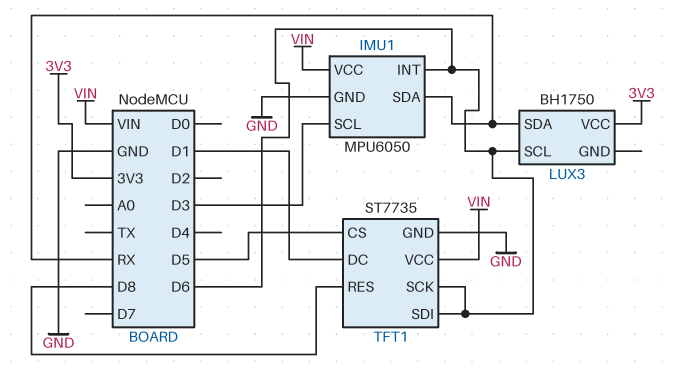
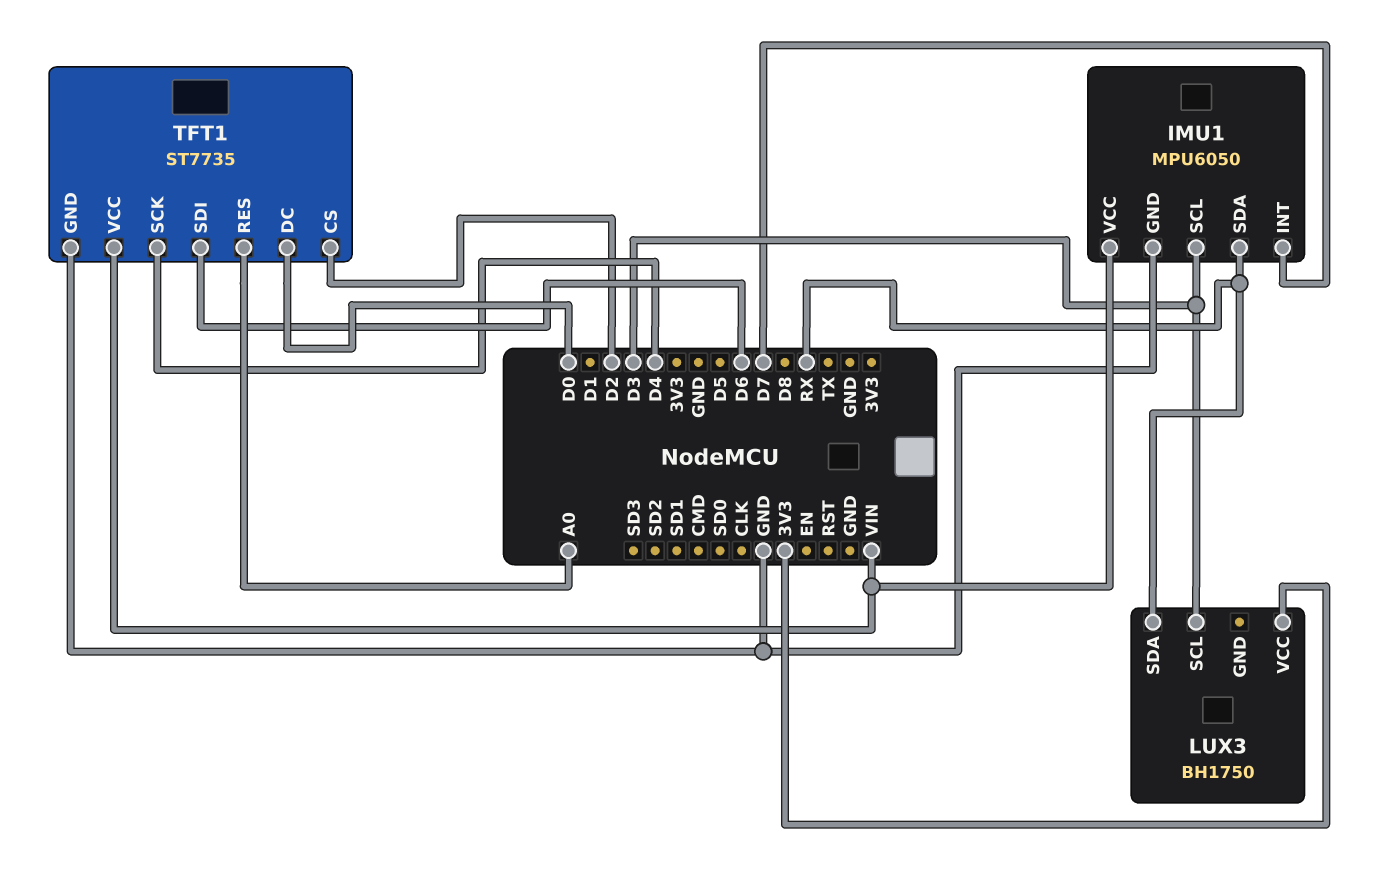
IMU1 pin INT: D6 -> D7
LUX3 pin SCL: D6 -> D3
TFT1 pin CS: D5 -> D2
TFT1 pin DC: D1 -> D0
TFT1 pin RES: D8 -> A0
TFT1 pin SCK: D6 -> D4

